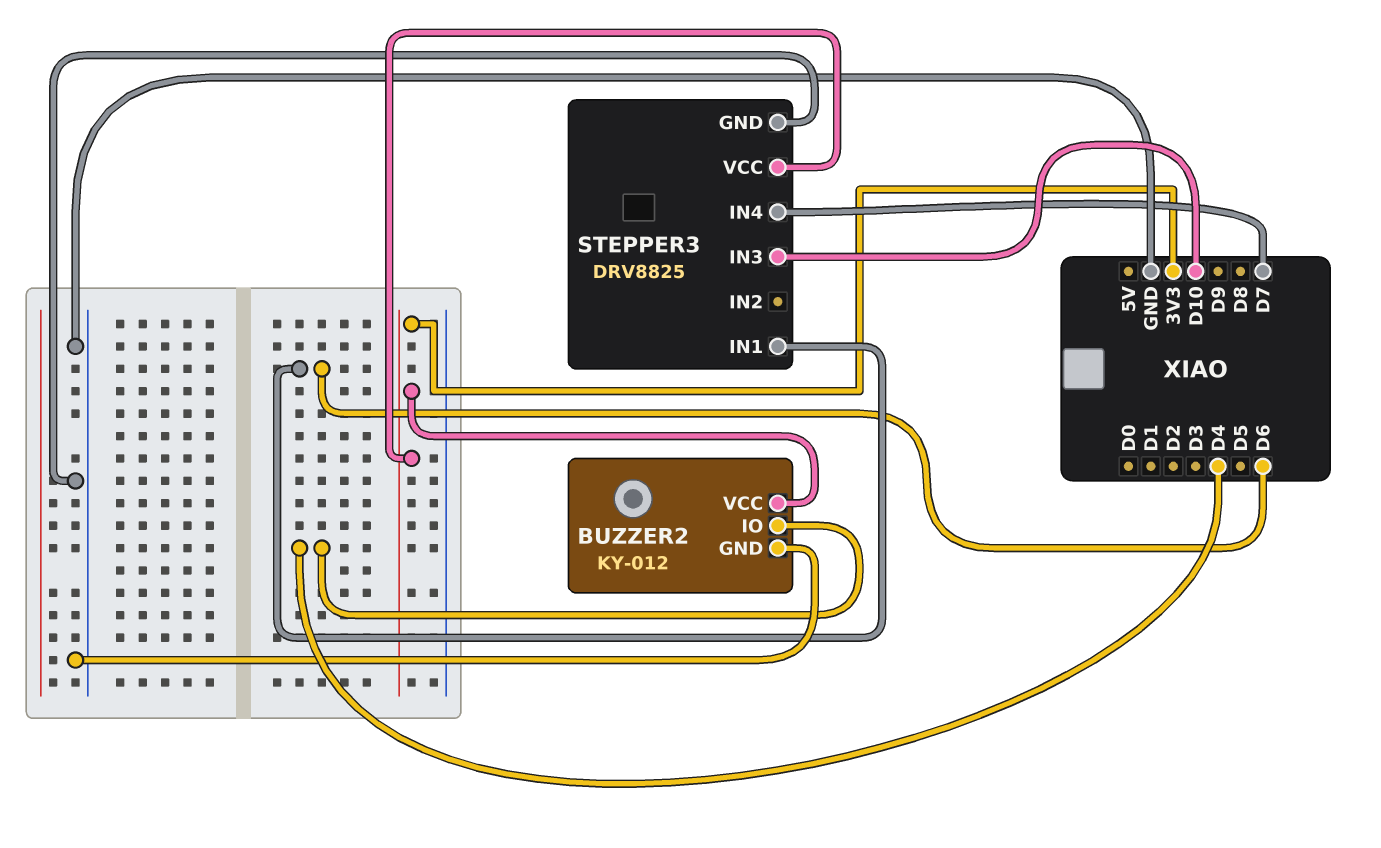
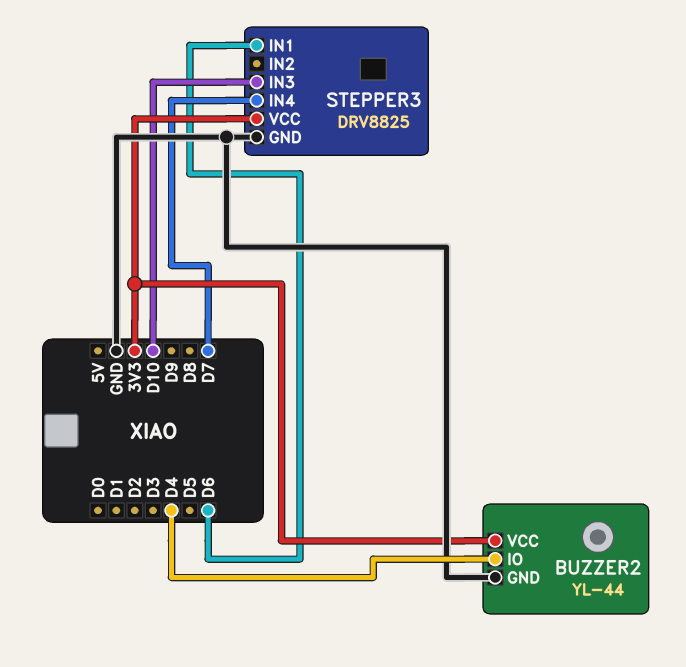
BUZZER2: KY-012 -> YL-44

